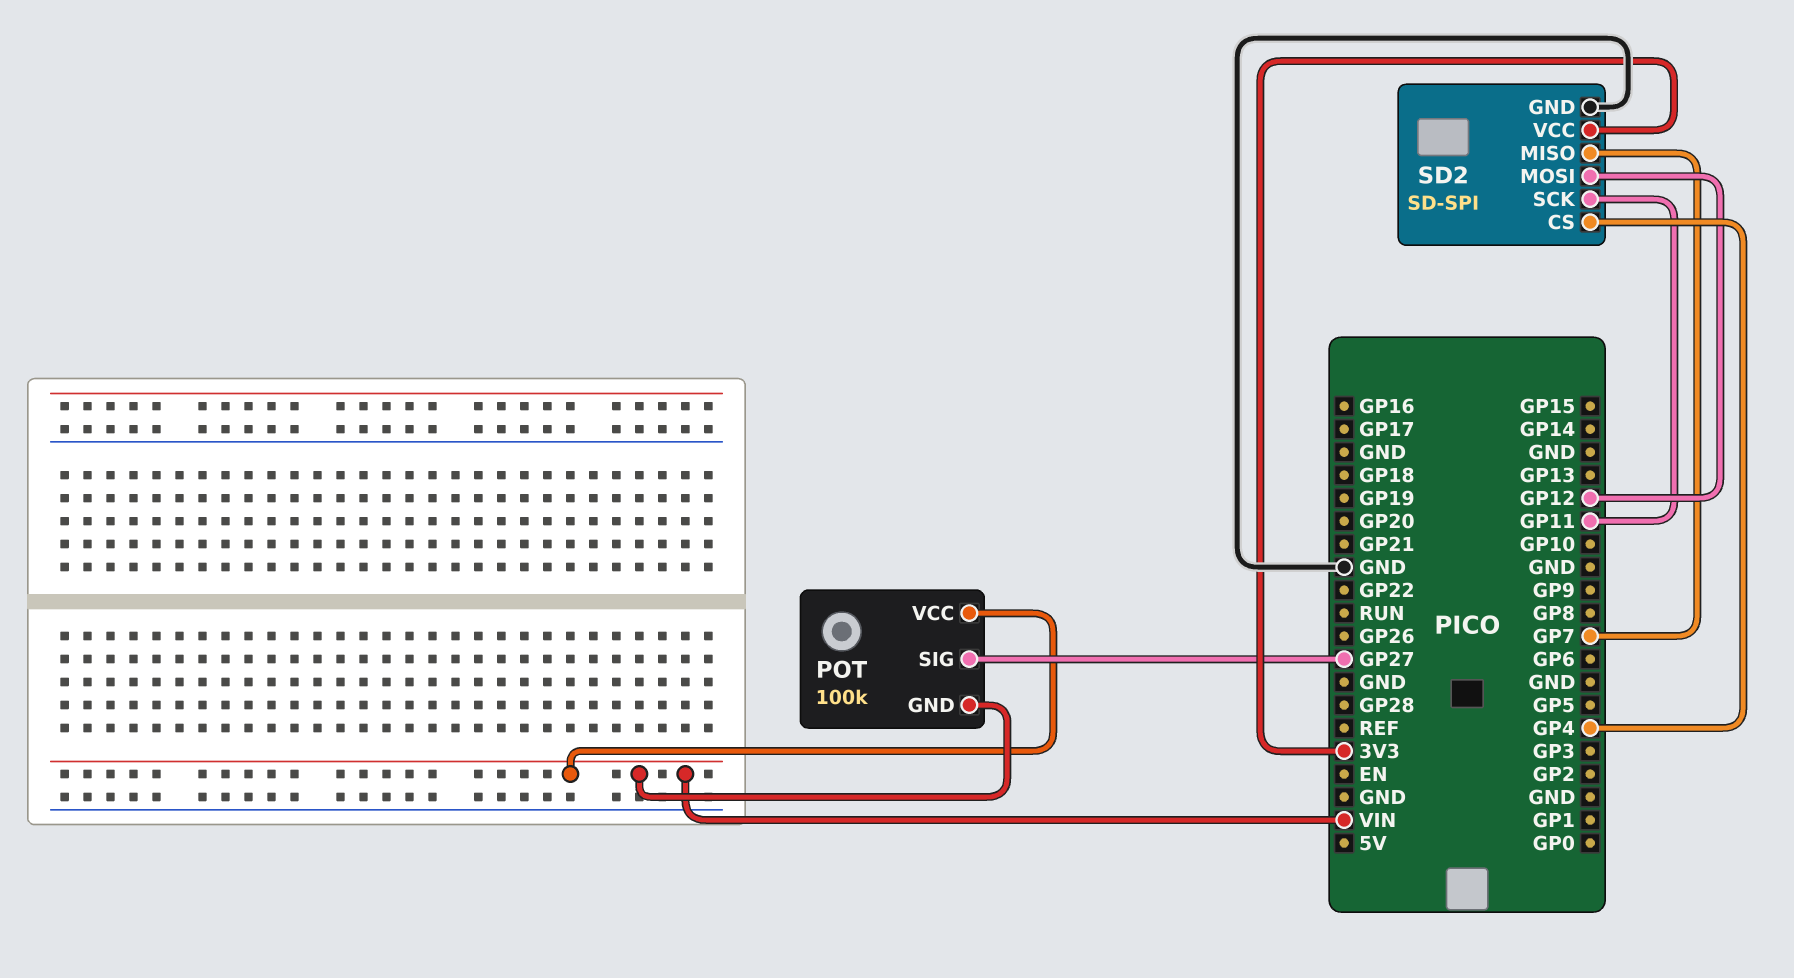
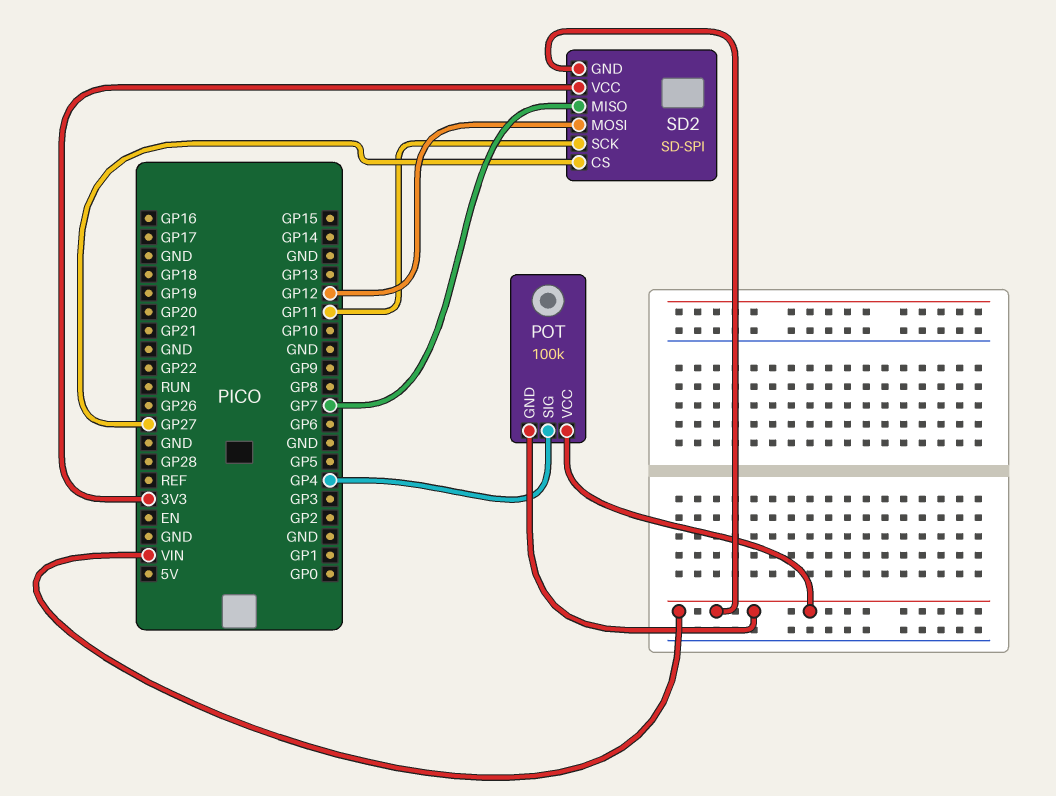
POT pin SIG: GP27 -> GP4
SD2 pin CS: GP4 -> GP27
SD2 pin GND: GND -> VIN

